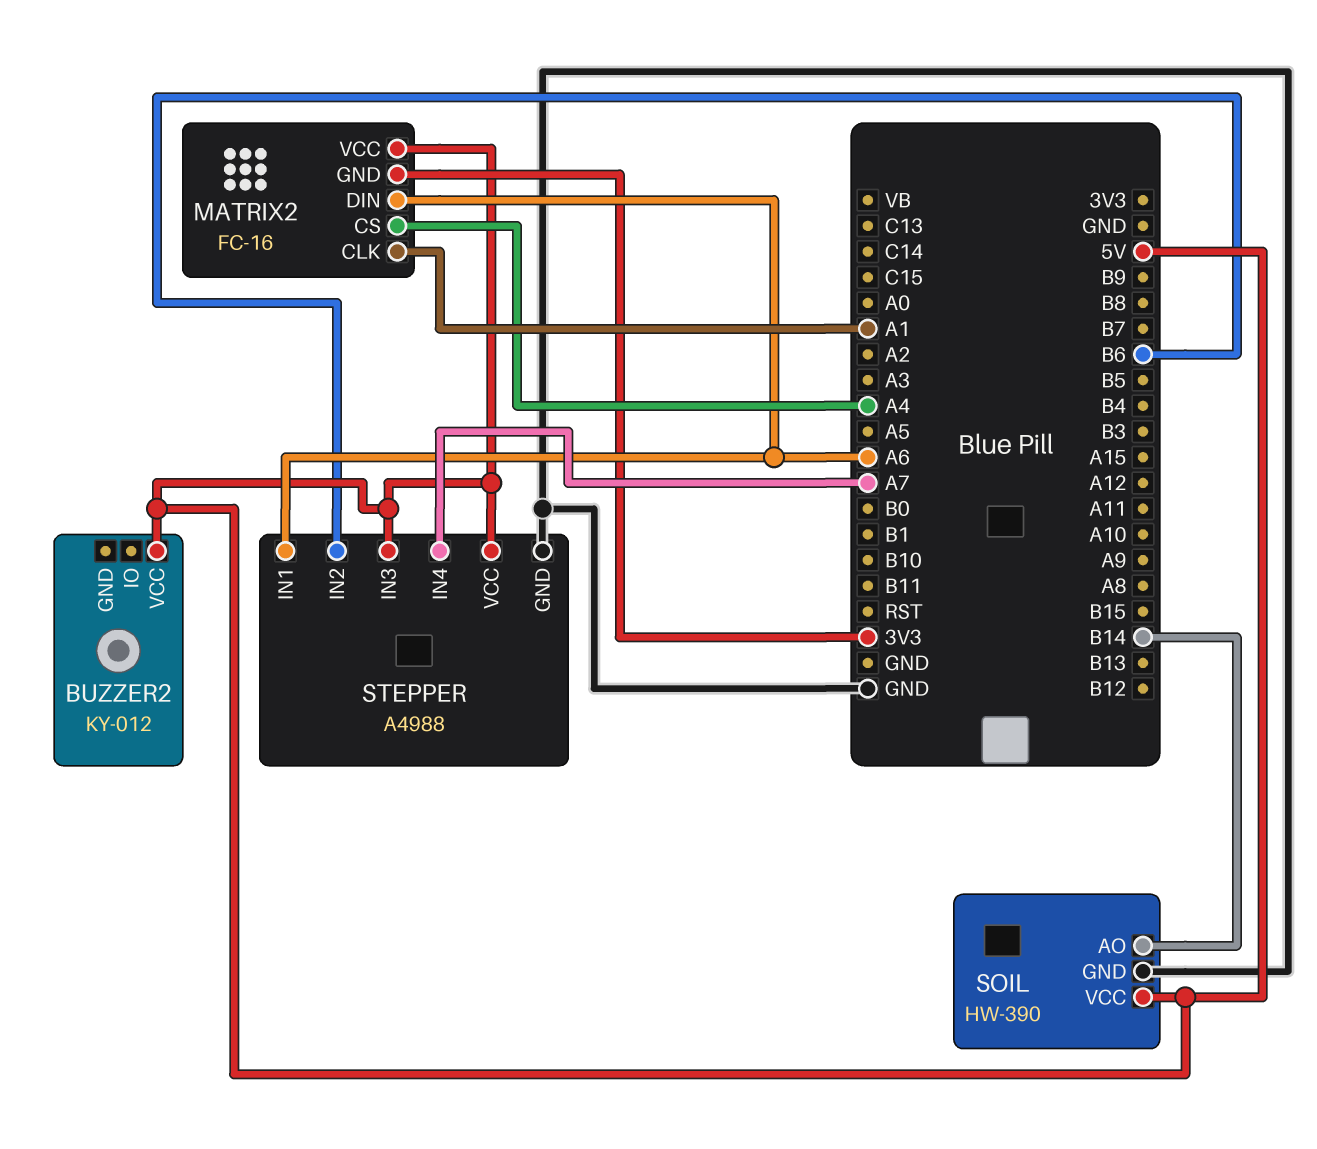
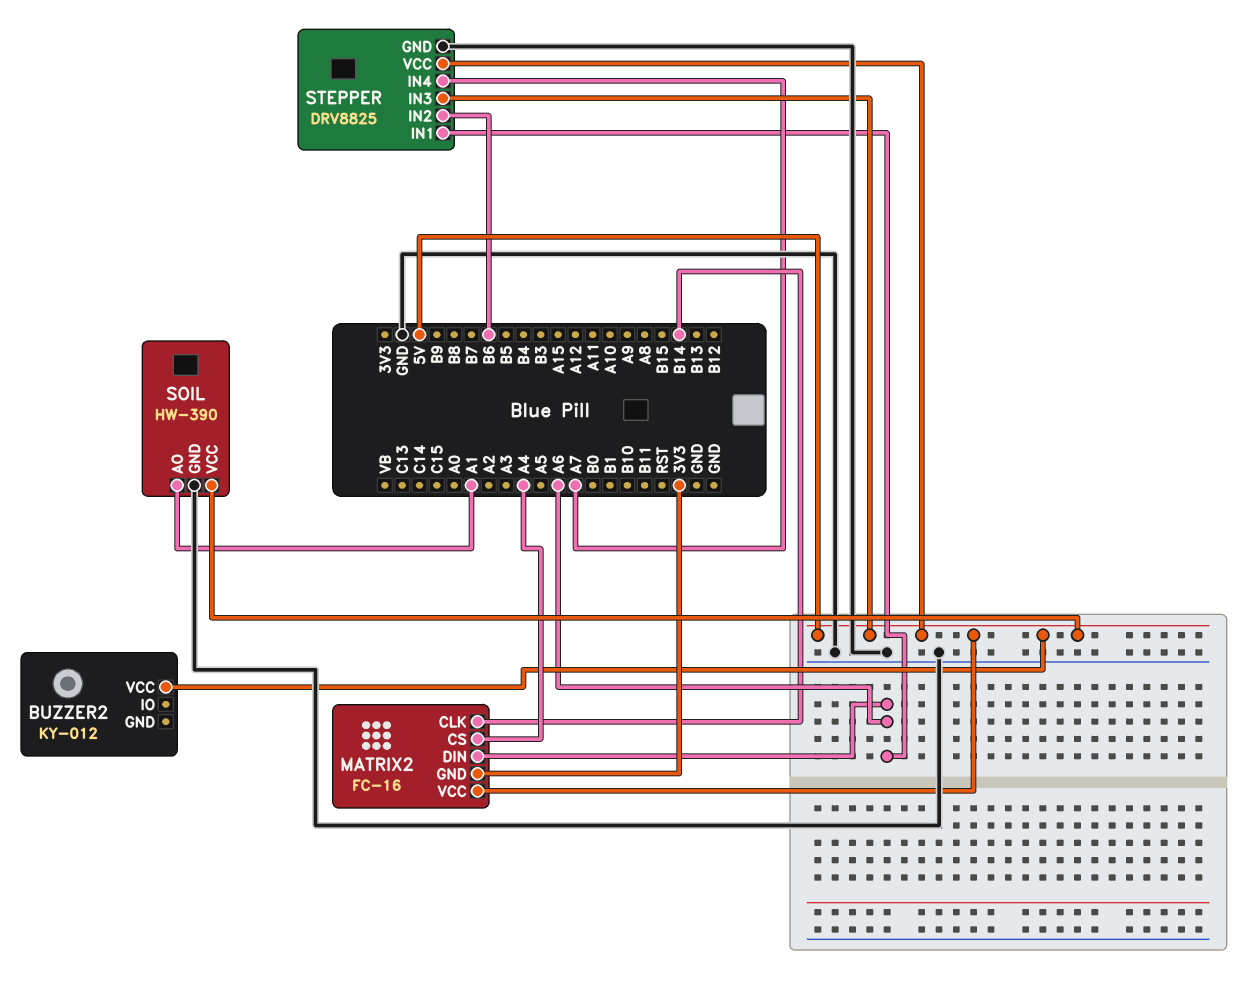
MATRIX2 pin CLK: A1 -> B14
SOIL pin AO: B14 -> A1
STEPPER: A4988 -> DRV8825

